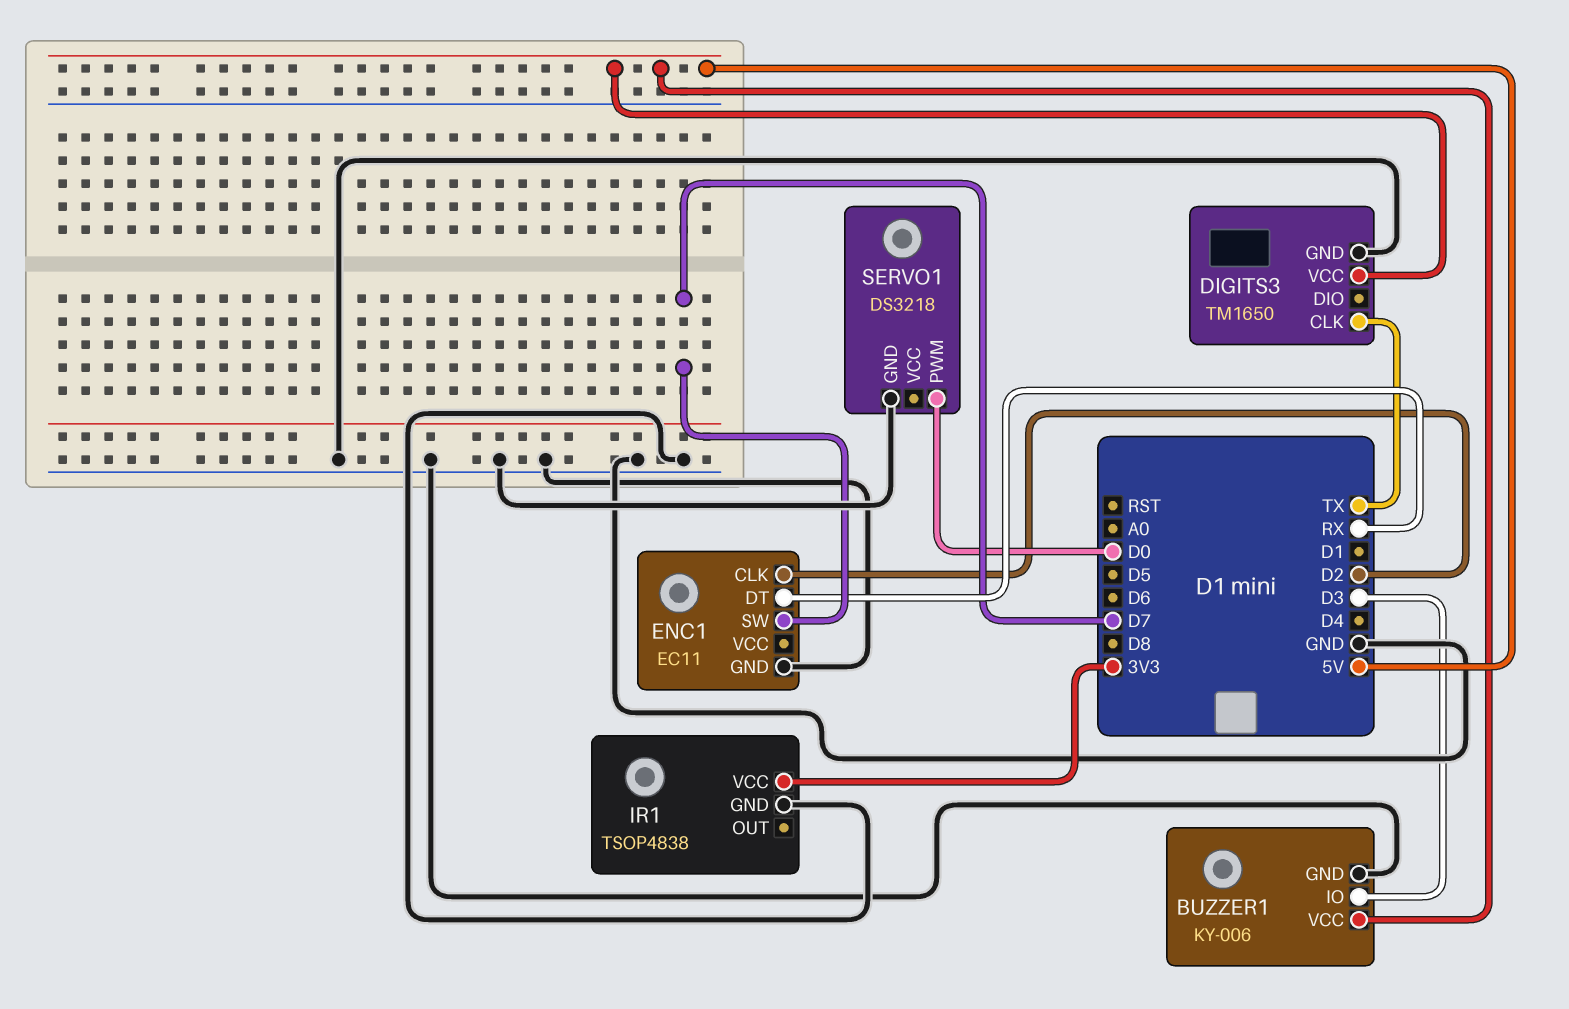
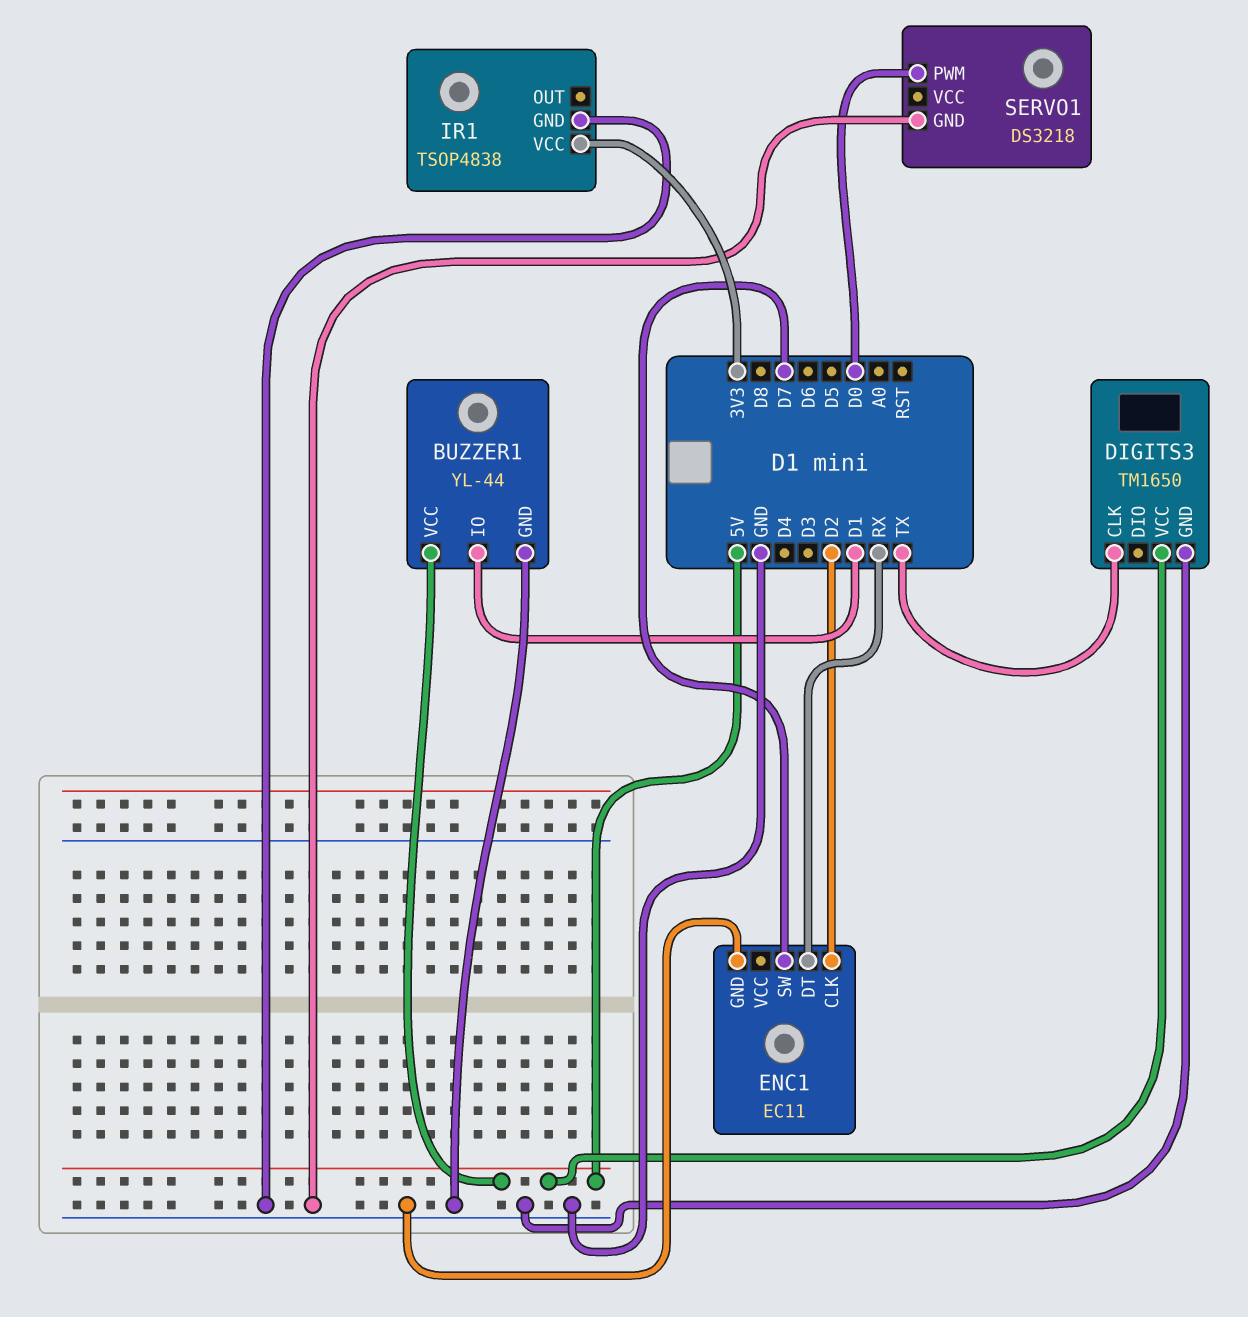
BUZZER1: KY-006 -> YL-44
BUZZER1 pin IO: D3 -> D1

